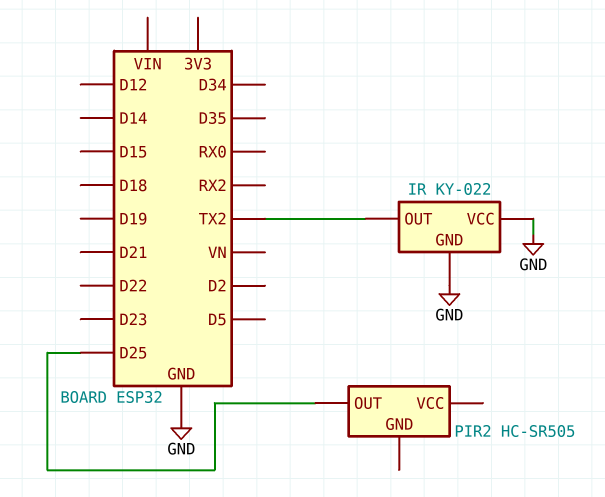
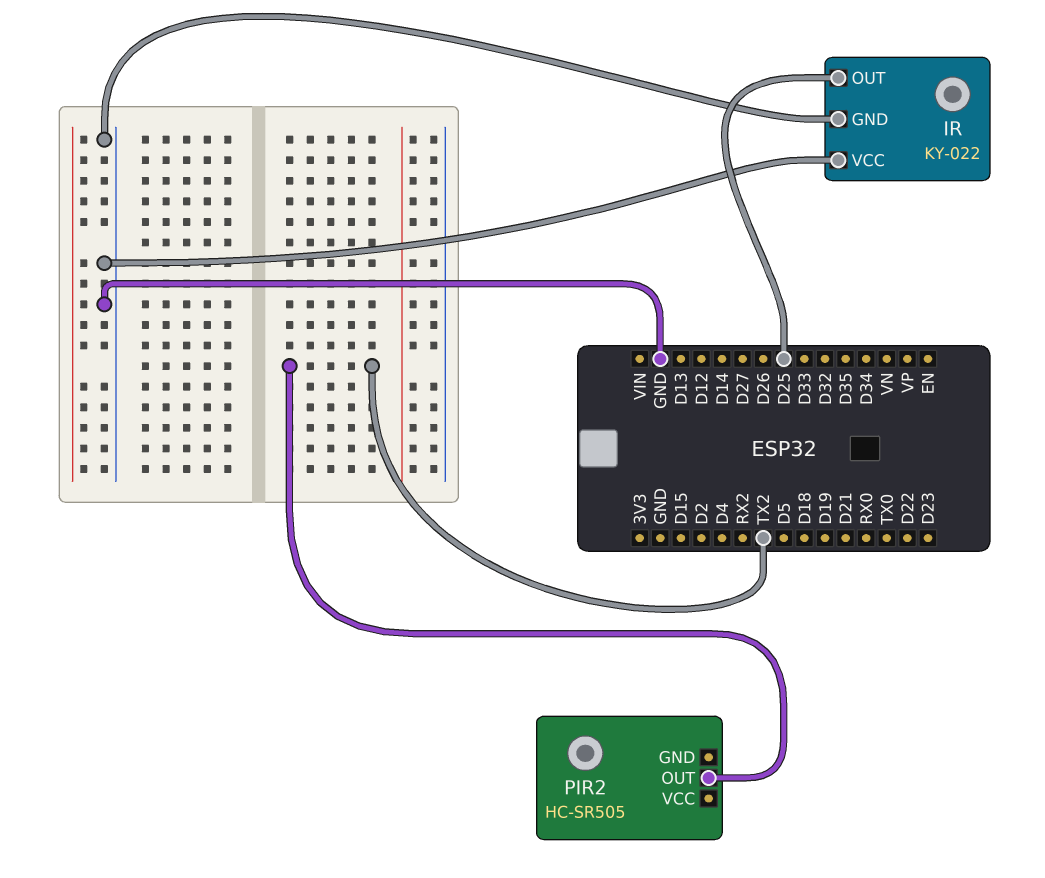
IR pin OUT: TX2 -> D25
PIR2 pin OUT: D25 -> TX2

